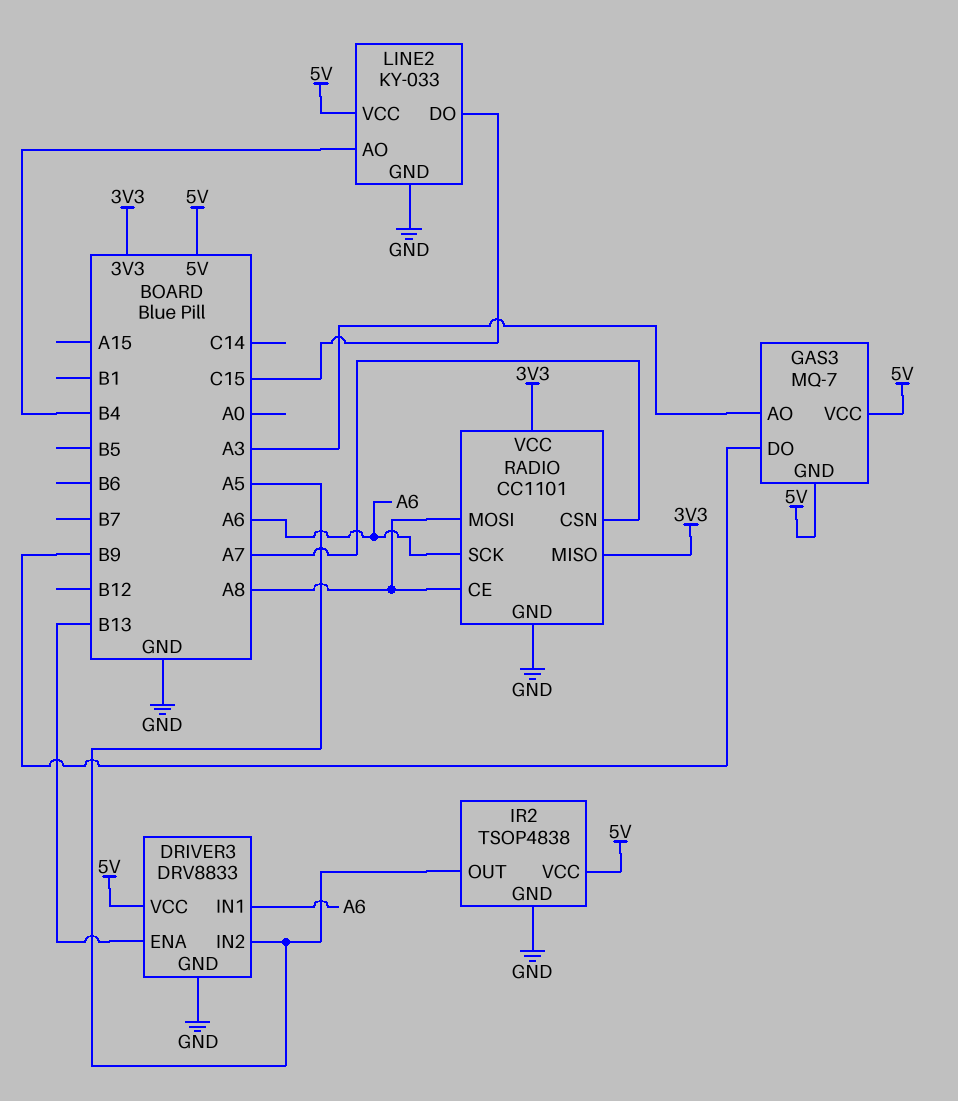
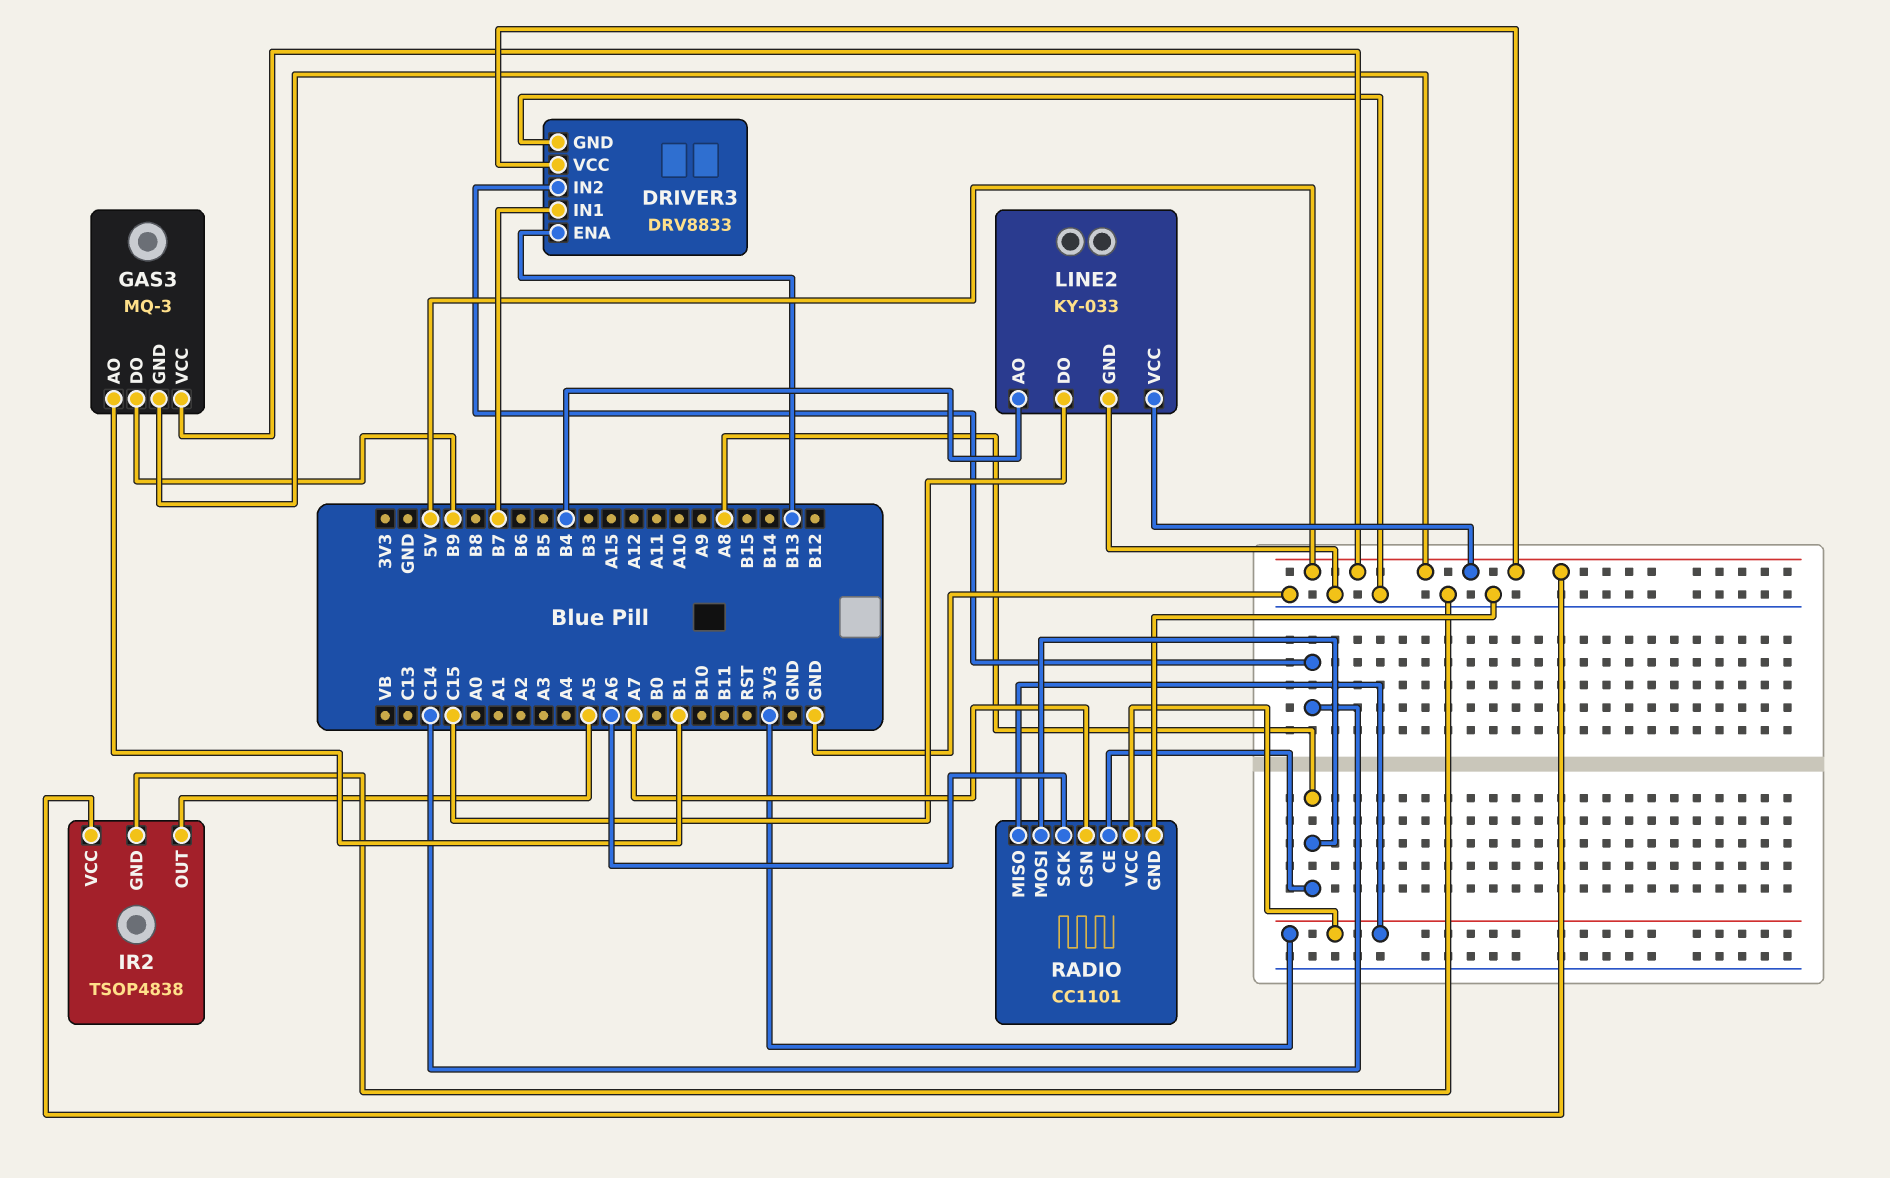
DRIVER3 pin IN1: A6 -> B7
DRIVER3 pin IN2: A5 -> C14
GAS3: MQ-7 -> MQ-3
GAS3 pin AO: A3 -> B1

